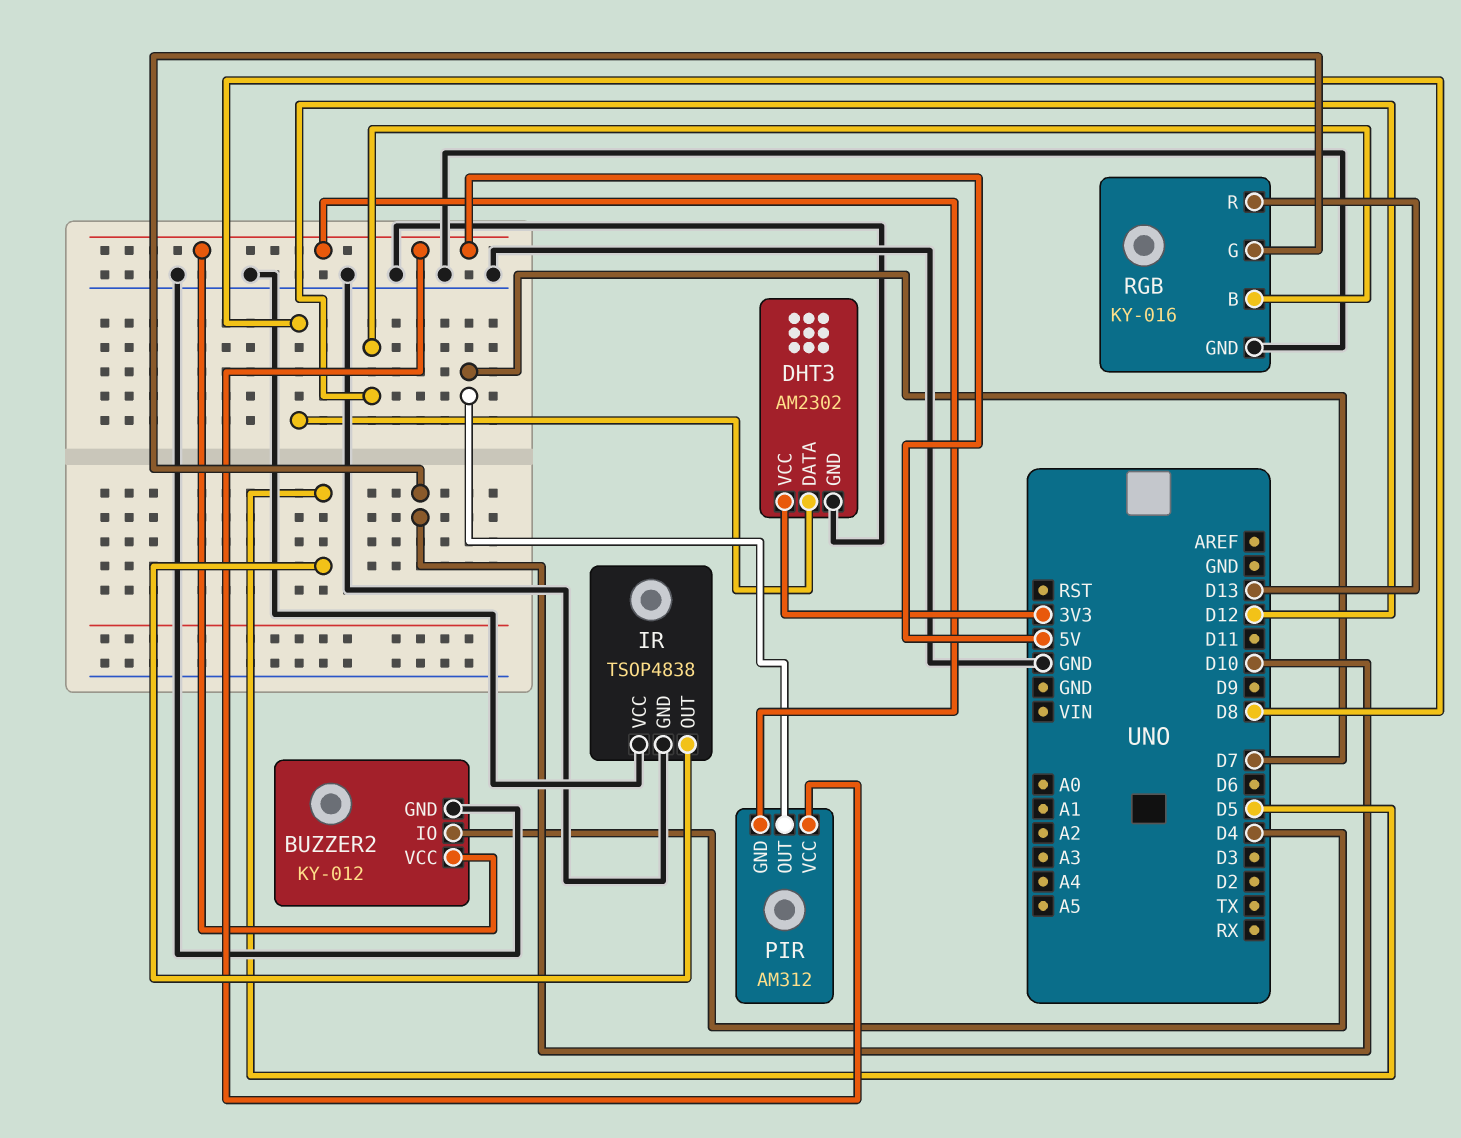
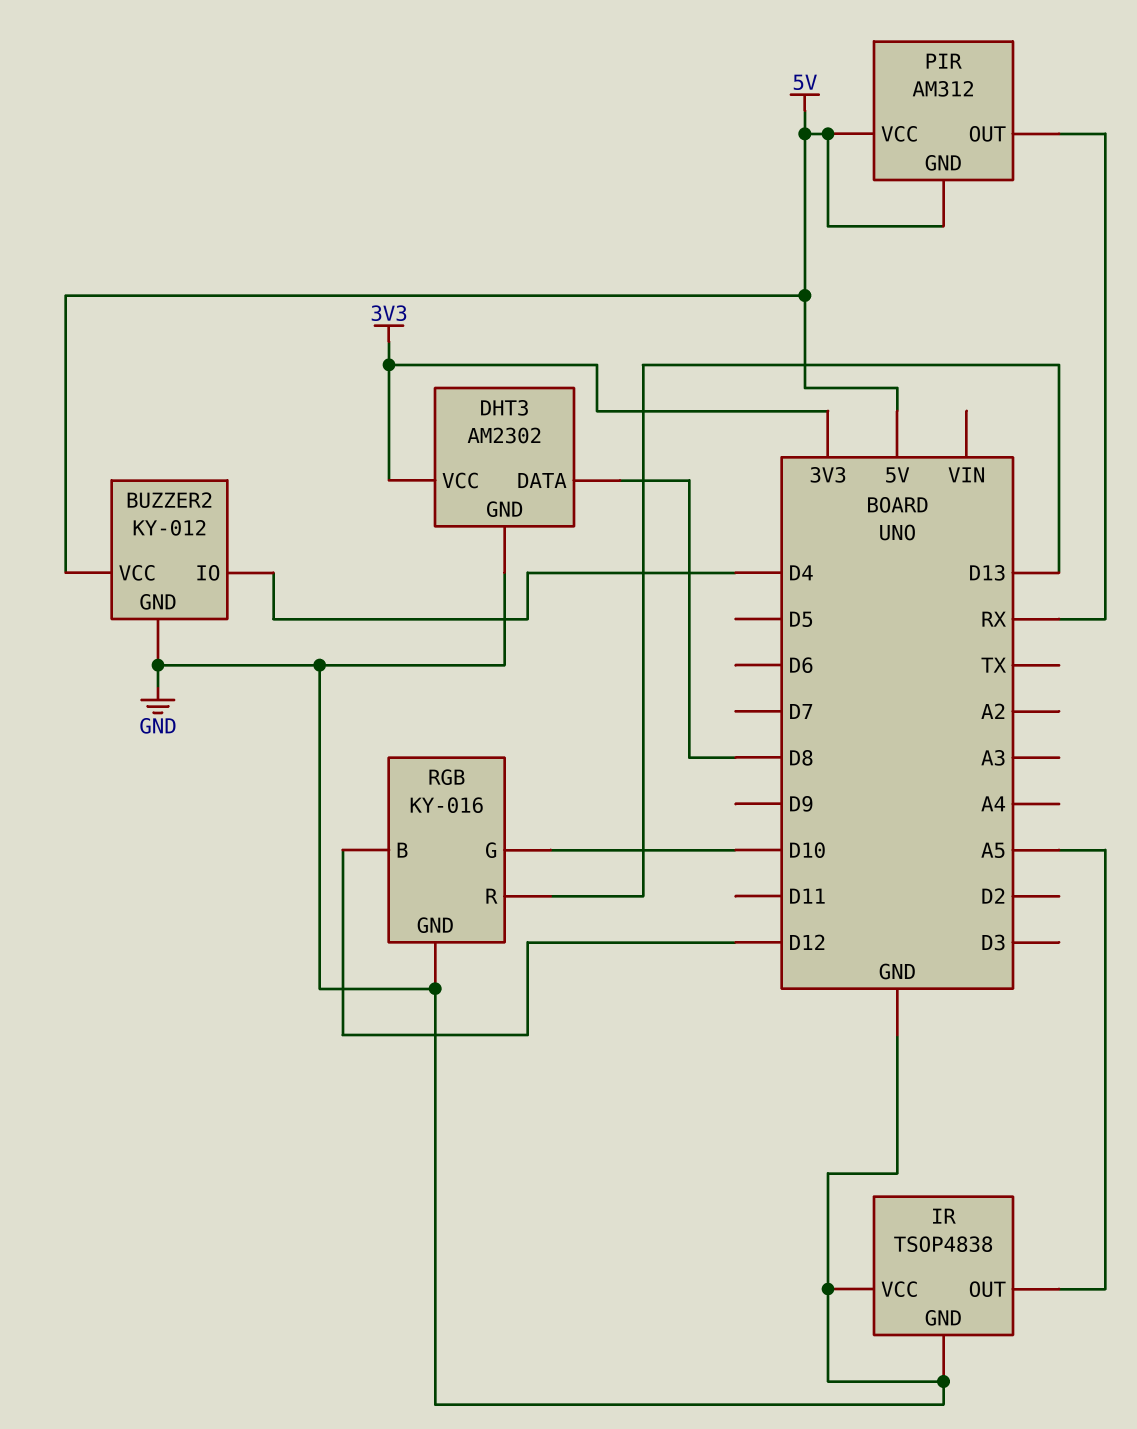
IR pin OUT: D5 -> A5
PIR pin OUT: D7 -> RX

